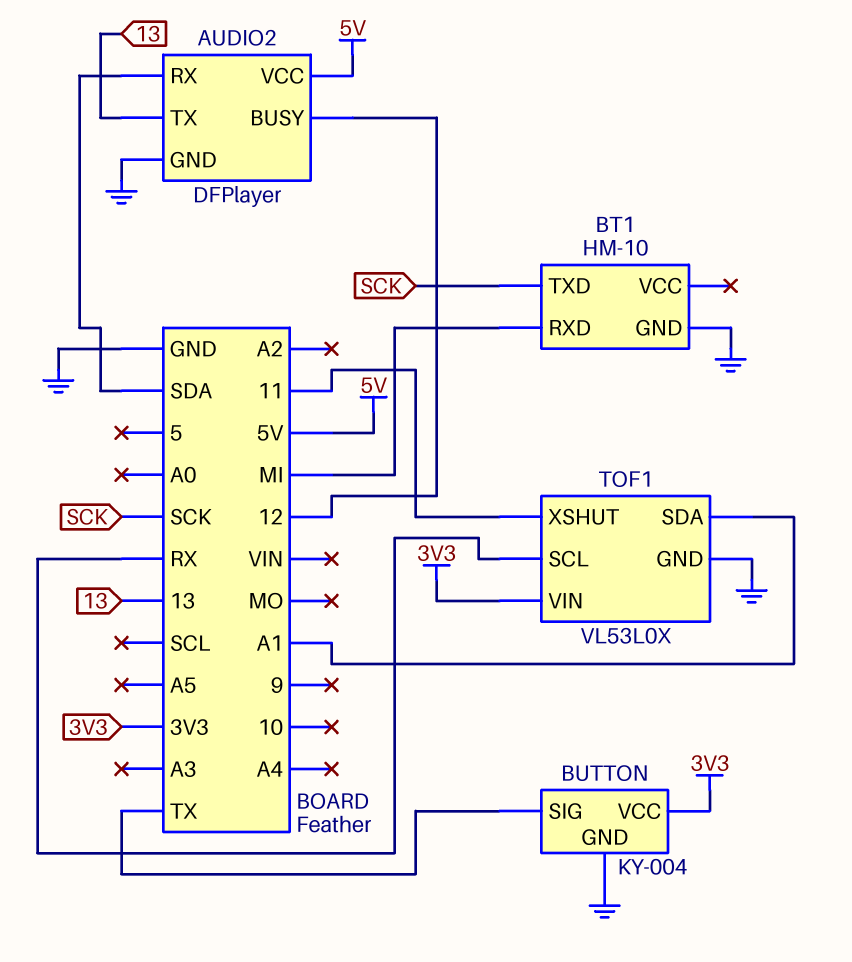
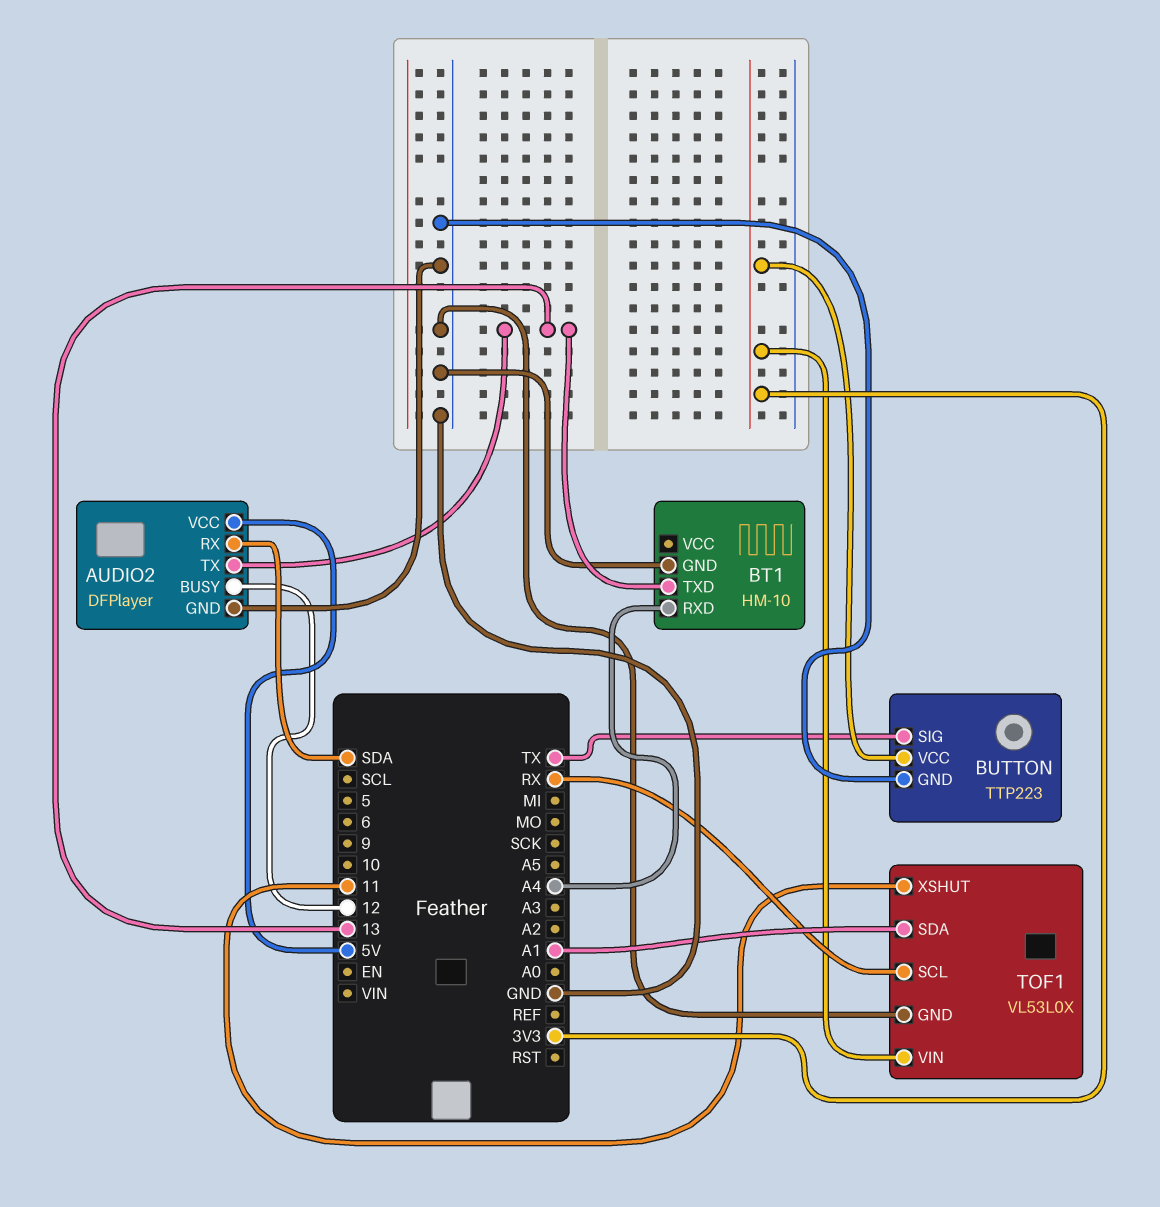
BT1 pin RXD: MI -> A4
BT1 pin TXD: SCK -> 13
BUTTON: KY-004 -> TTP223

